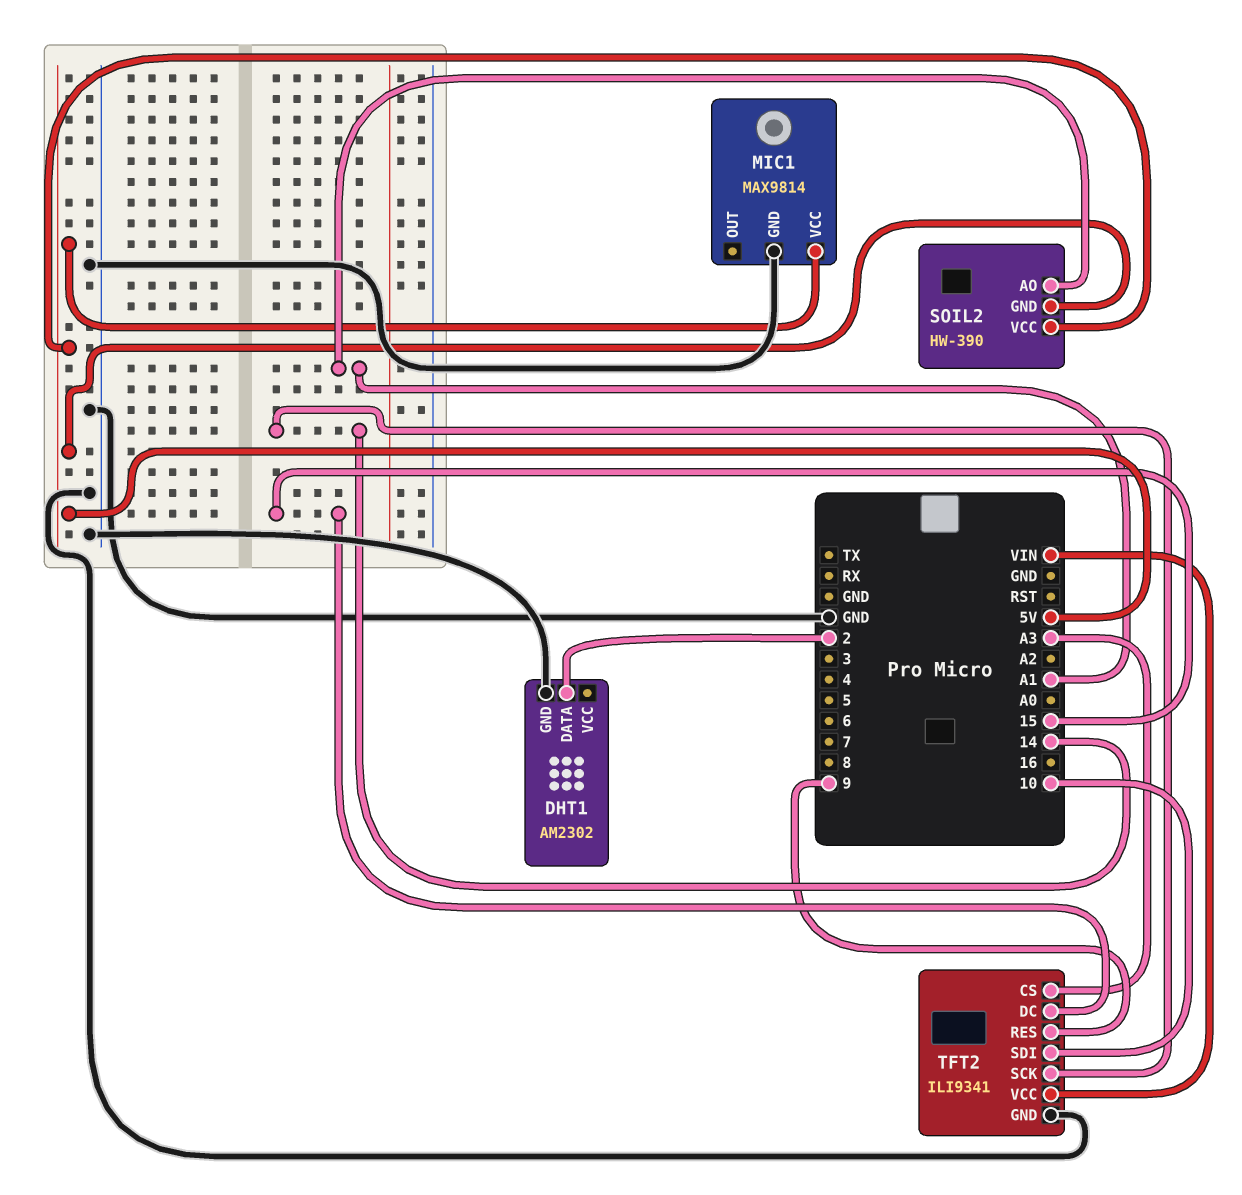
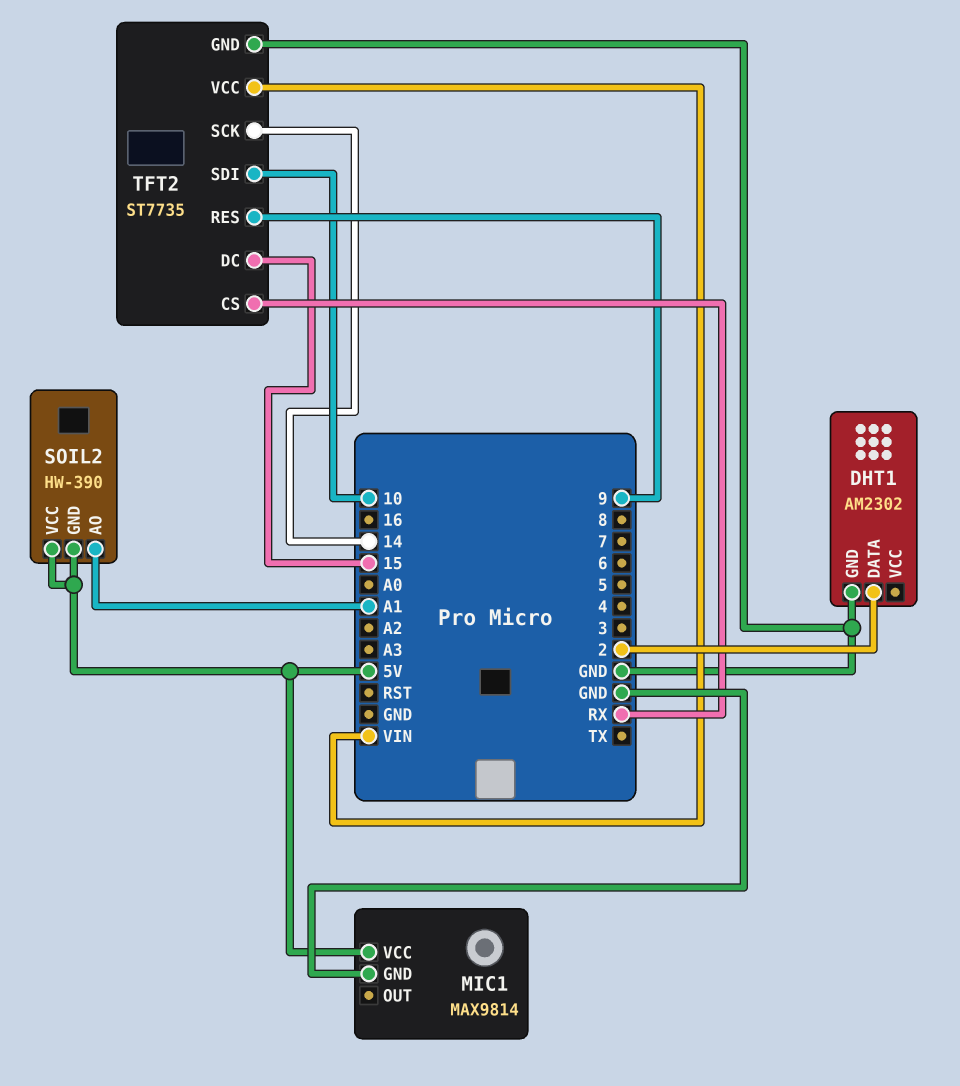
TFT2: ILI9341 -> ST7735
TFT2 pin CS: A3 -> RX

